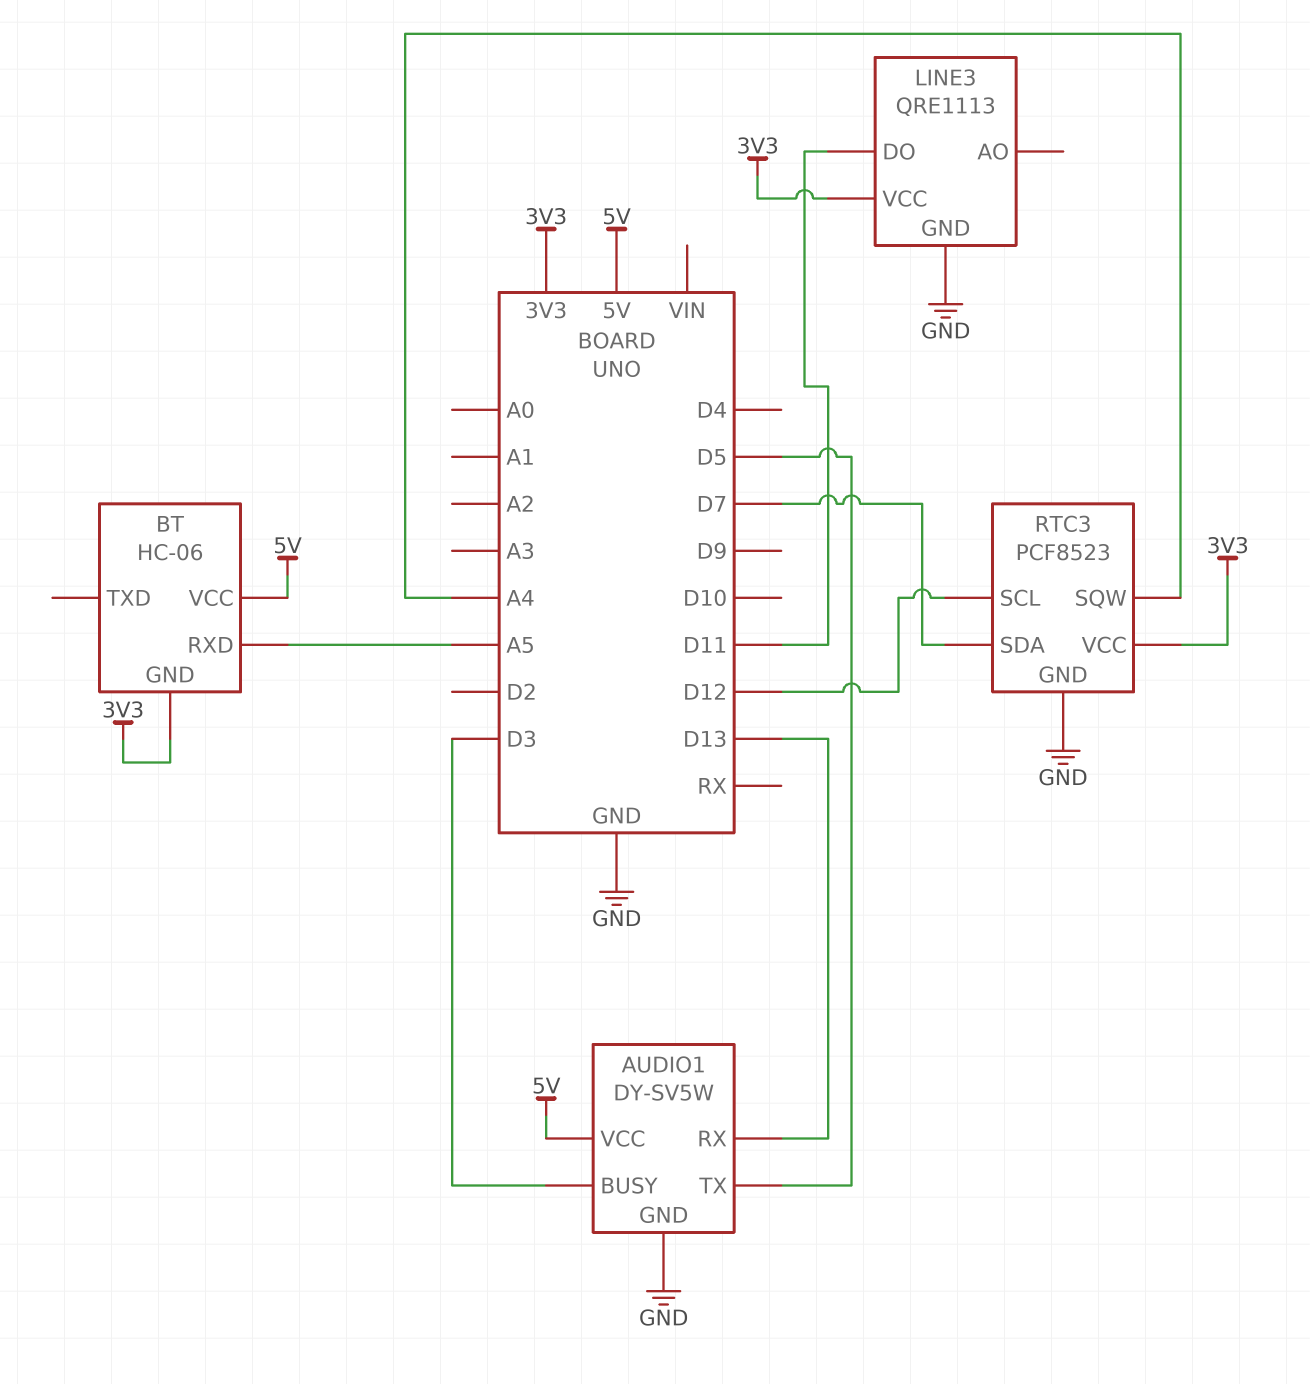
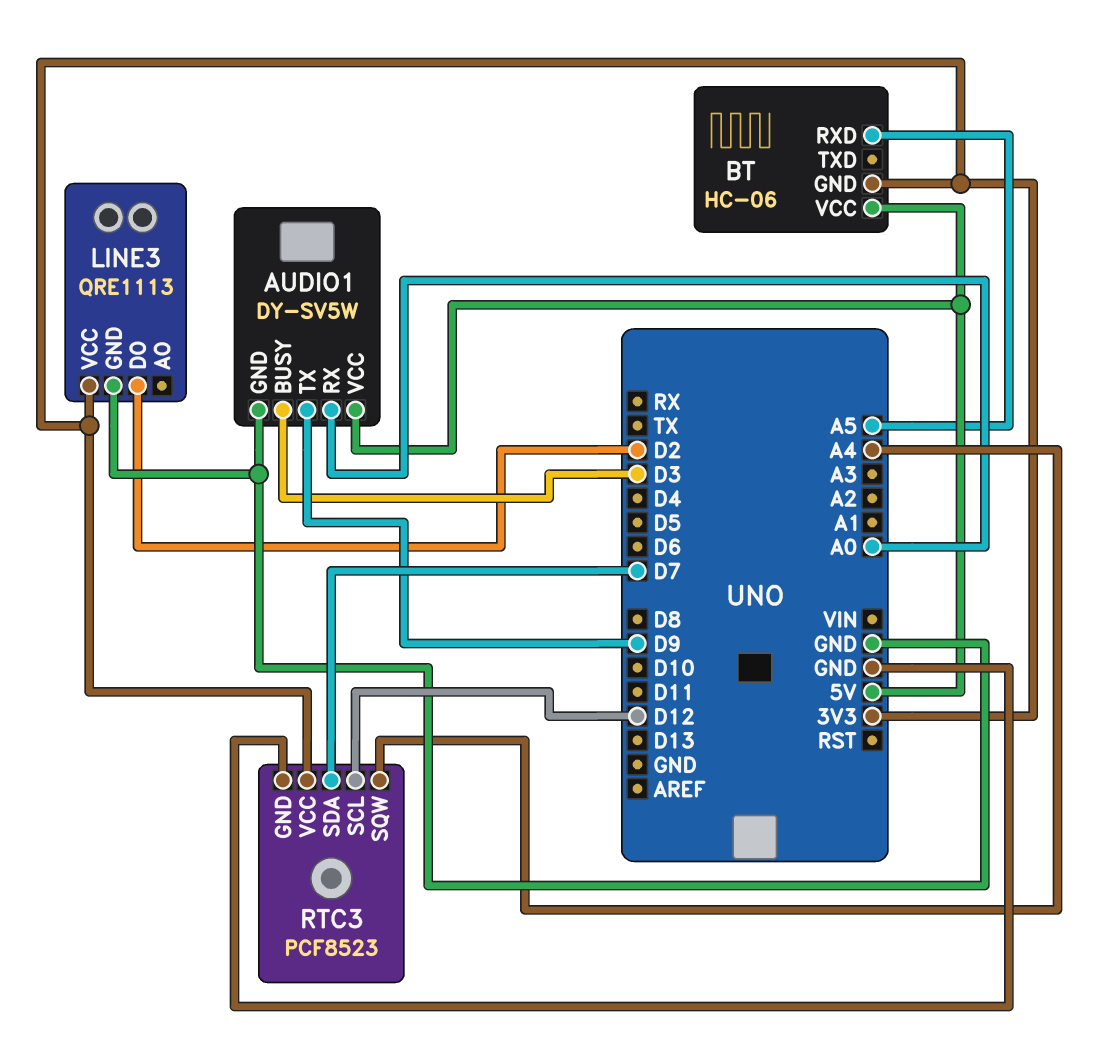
AUDIO1 pin RX: D13 -> A0
AUDIO1 pin TX: D5 -> D9
LINE3 pin DO: D11 -> D2

